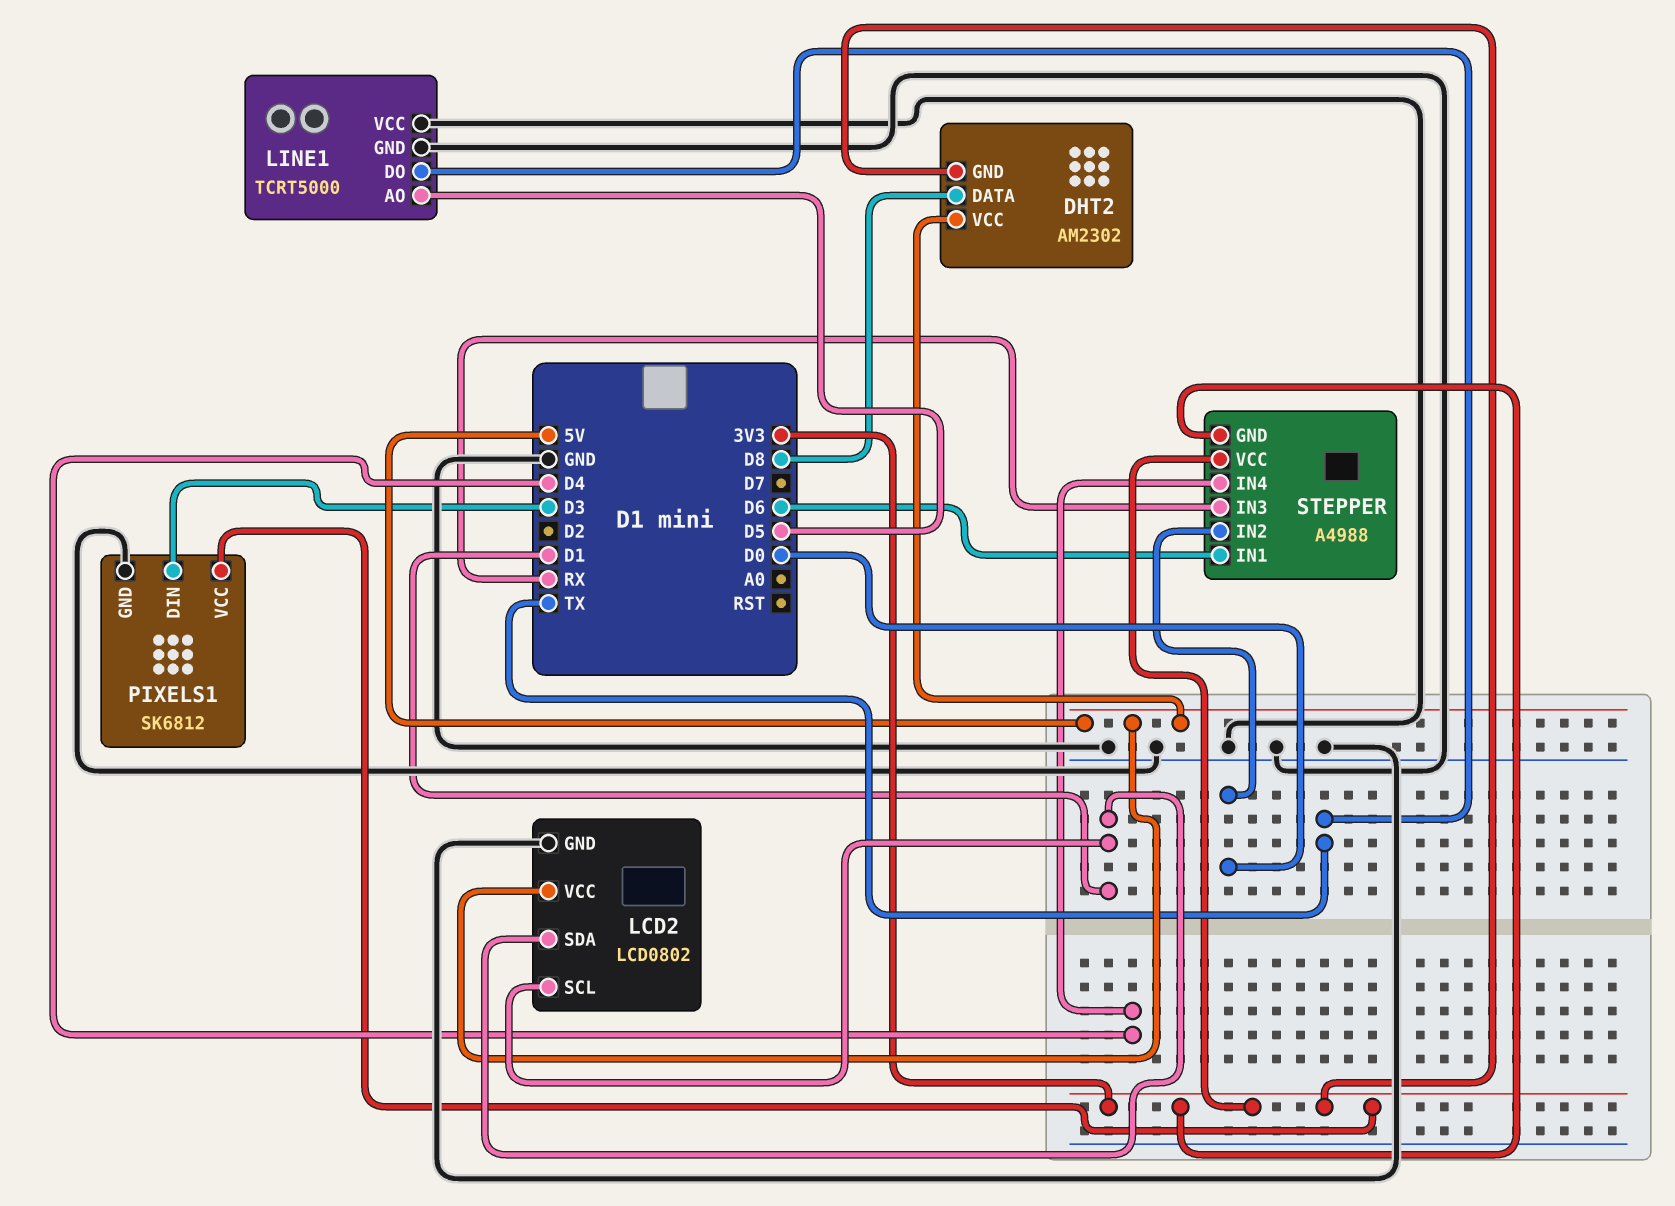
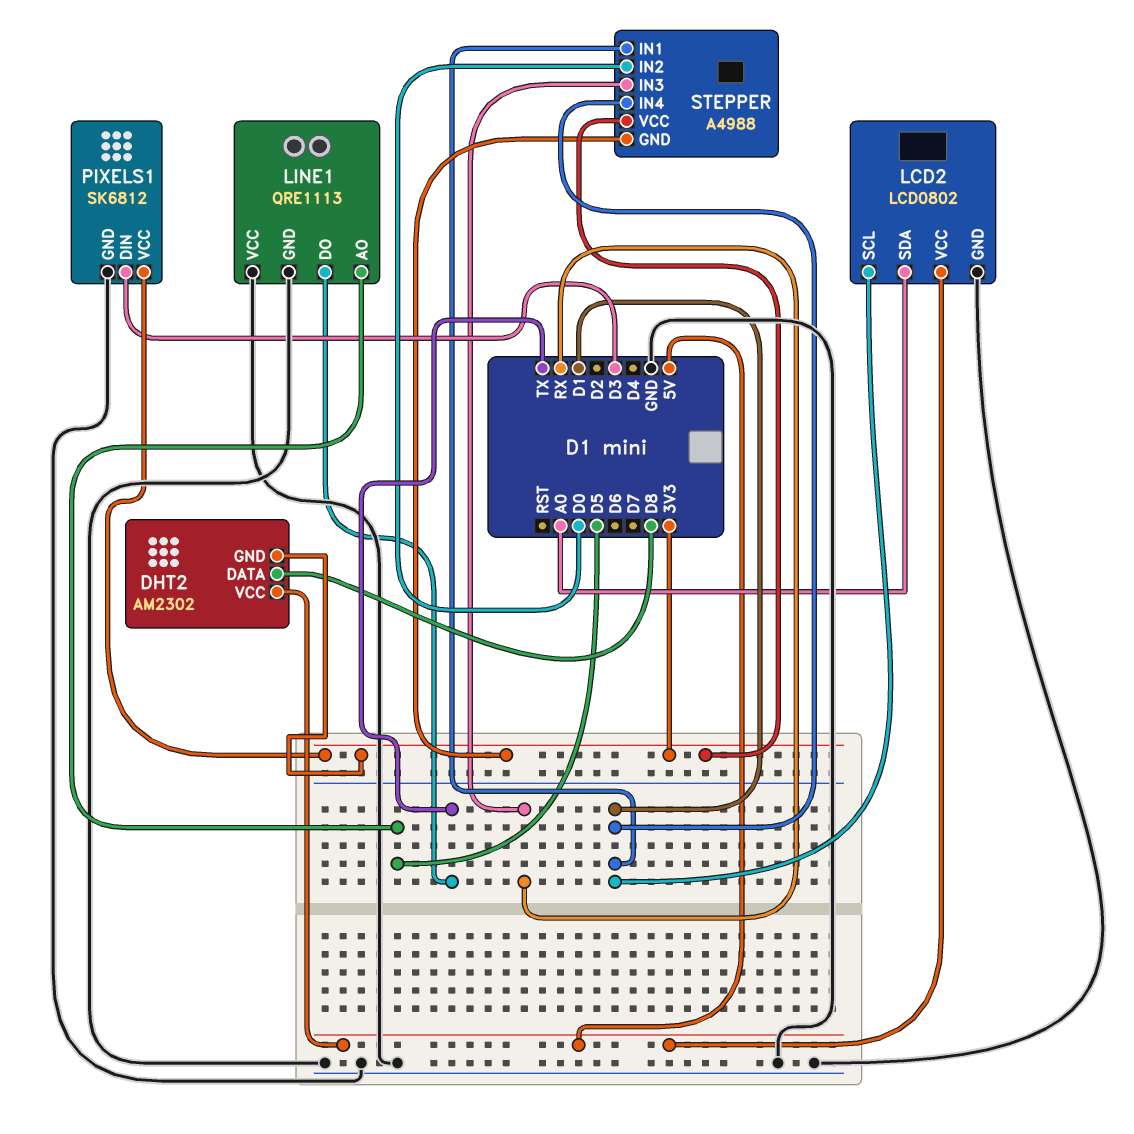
LCD2 pin SDA: D1 -> A0
LINE1: TCRT5000 -> QRE1113
STEPPER pin IN1: D6 -> D1
STEPPER pin IN4: D4 -> D1

